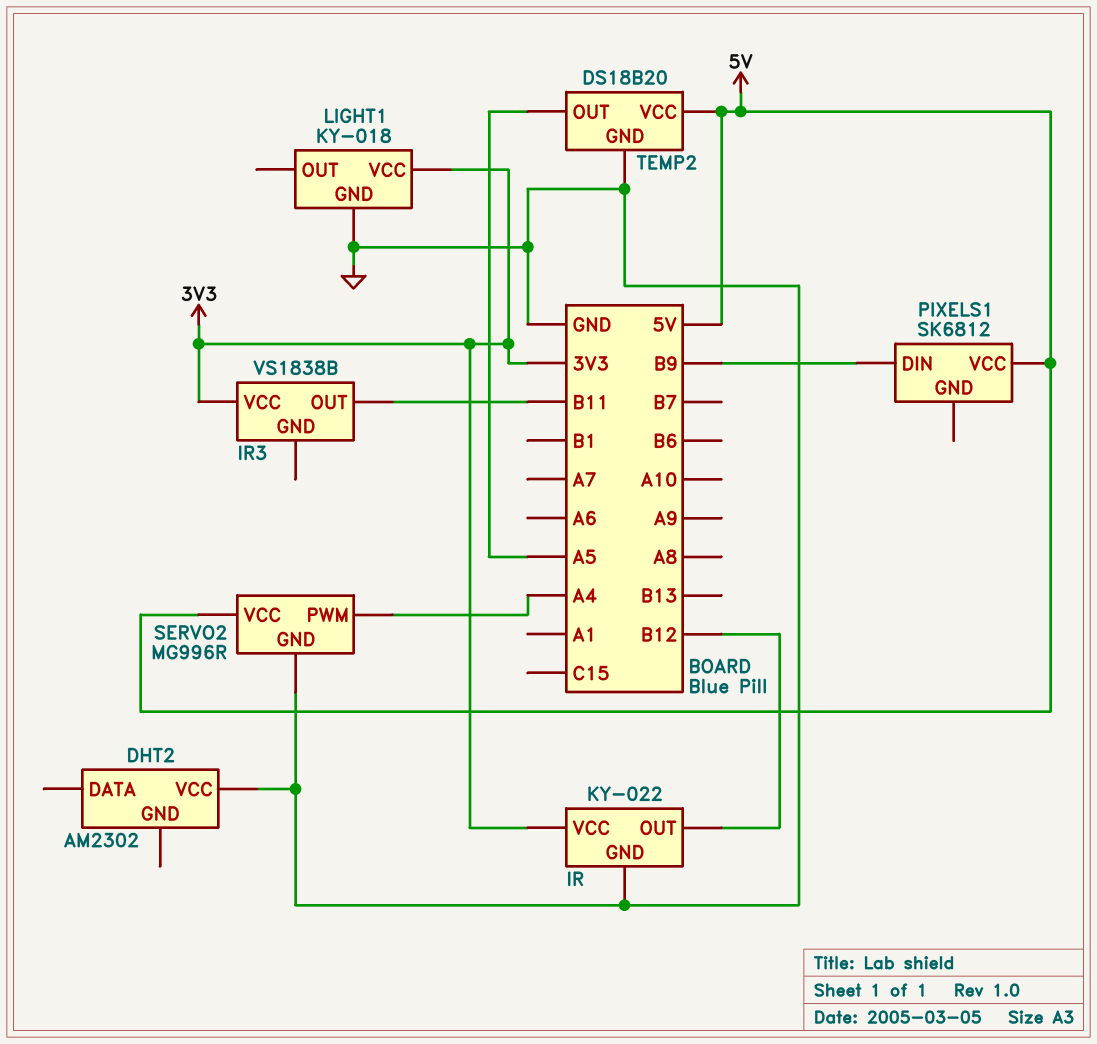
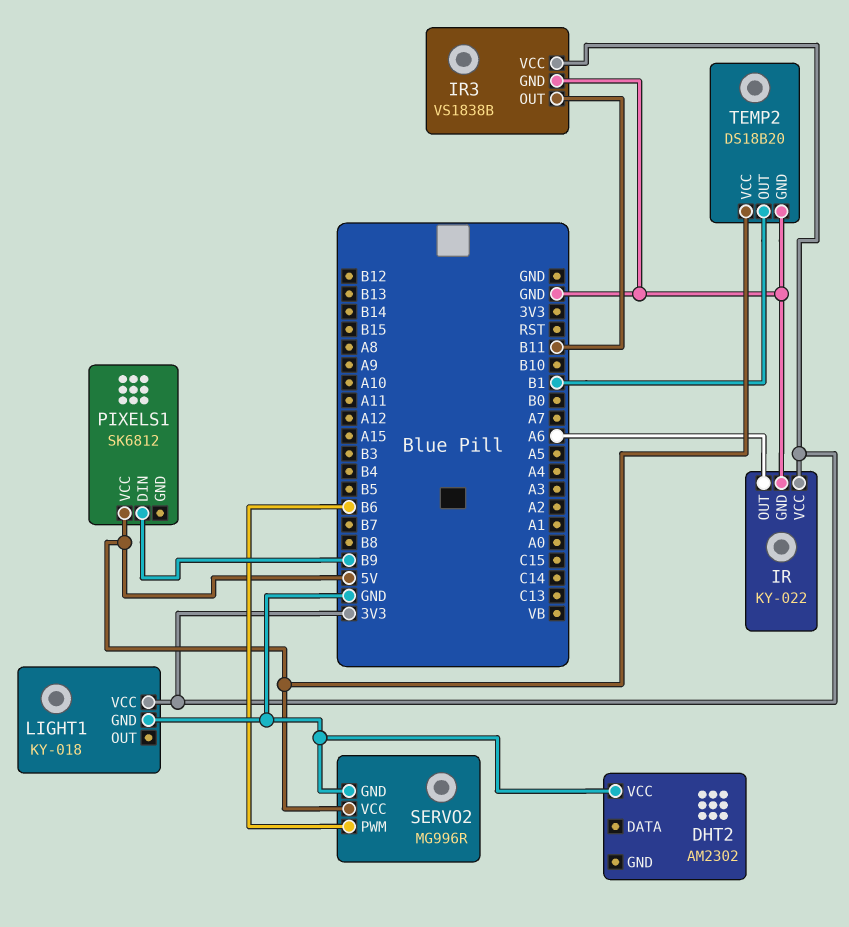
IR pin OUT: B12 -> A6
IR3 pin GND: none -> GND
SERVO2 pin PWM: A4 -> B6
TEMP2 pin OUT: A5 -> B1

